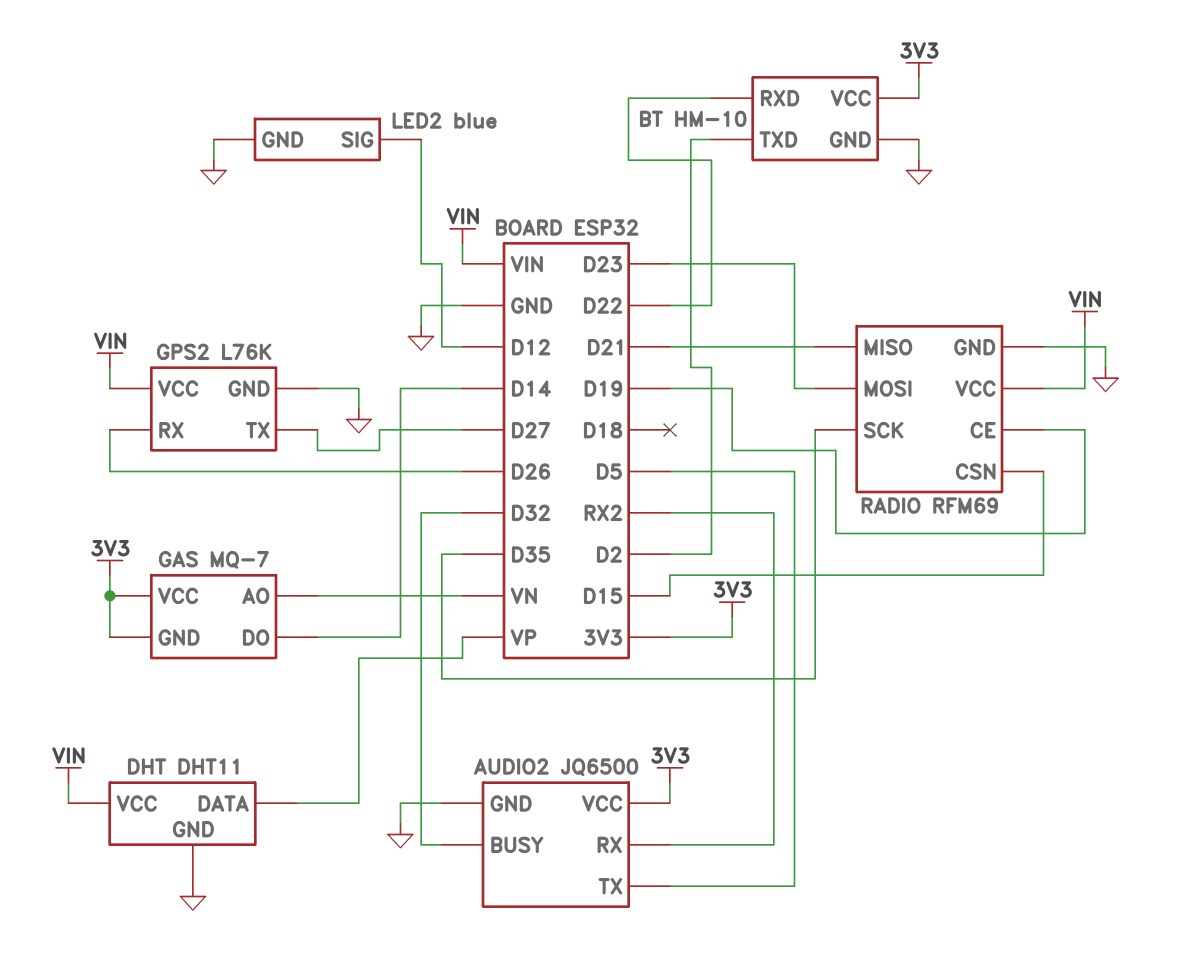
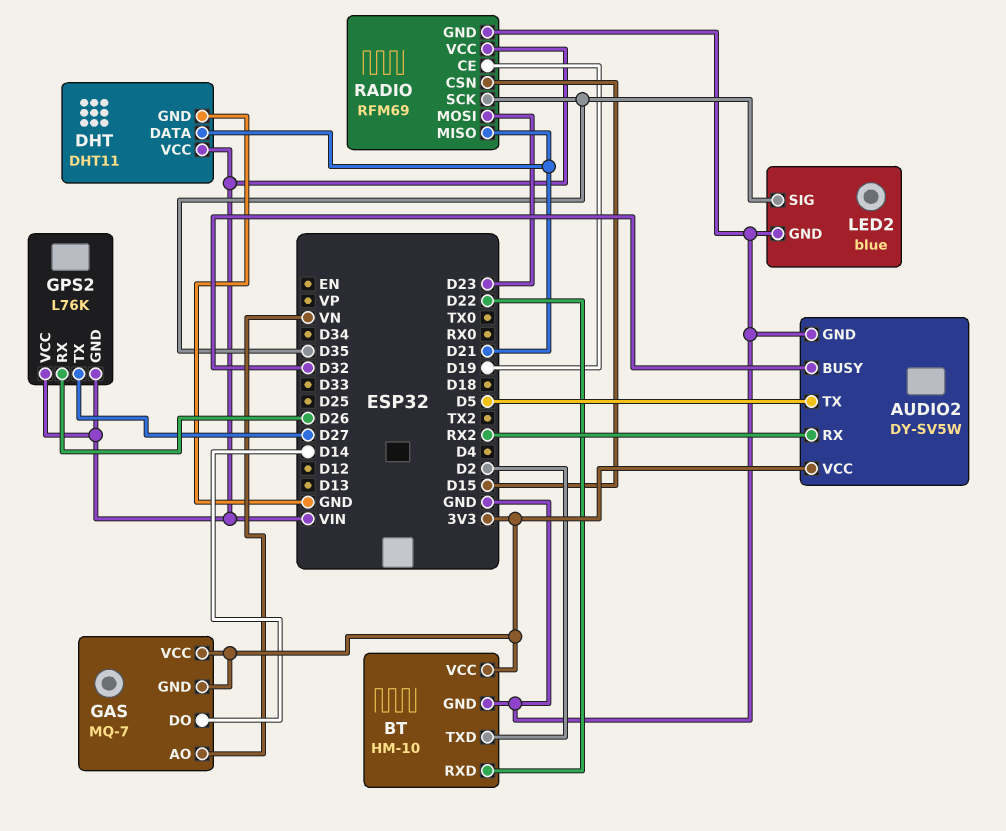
AUDIO2: JQ6500 -> DY-SV5W
DHT pin DATA: VP -> D21
GPS2 pin GND: GND -> VIN
LED2 pin SIG: D12 -> D35

